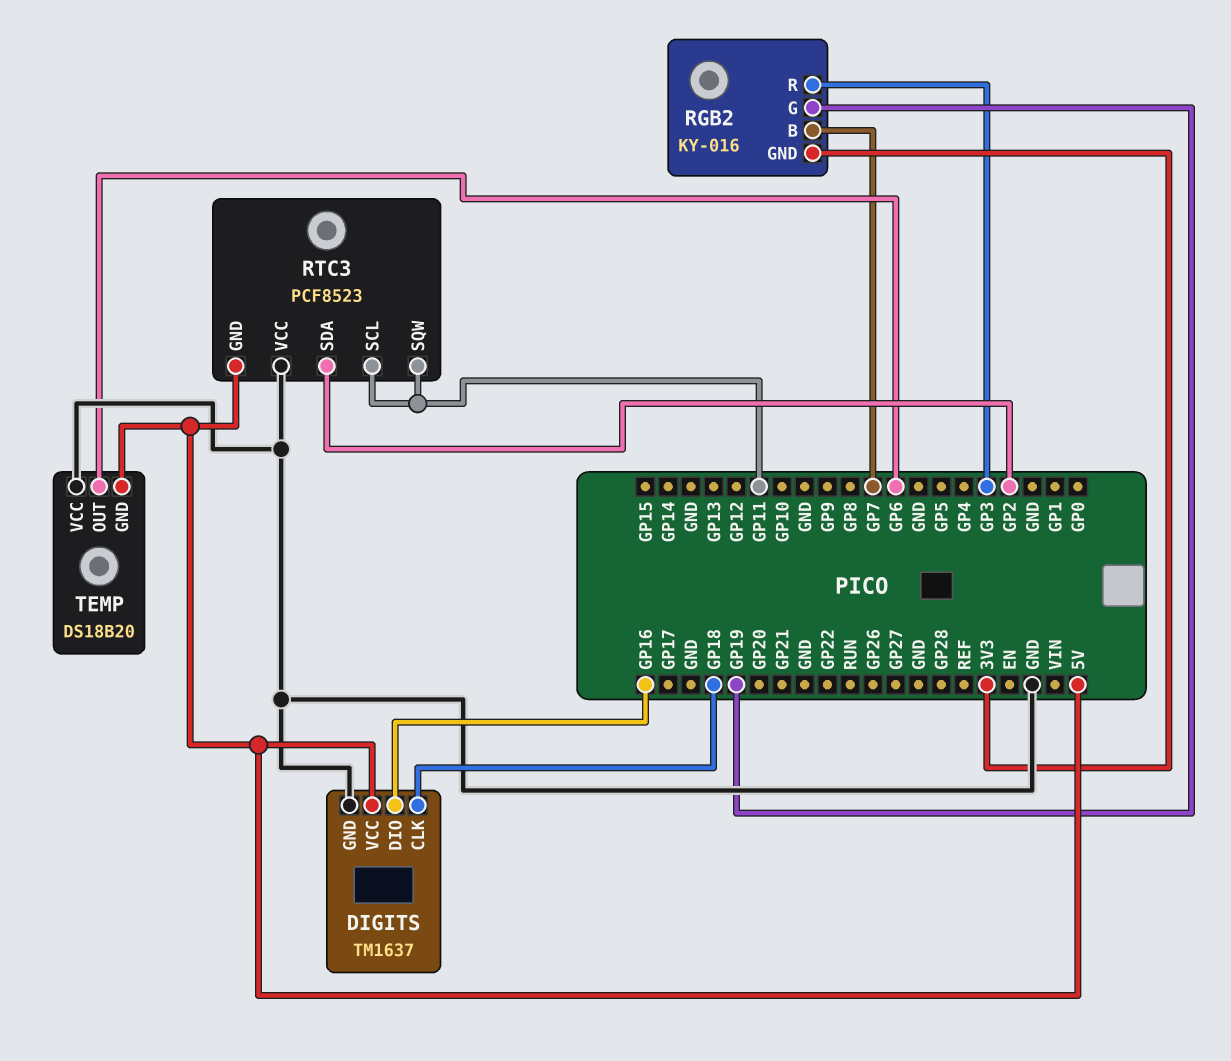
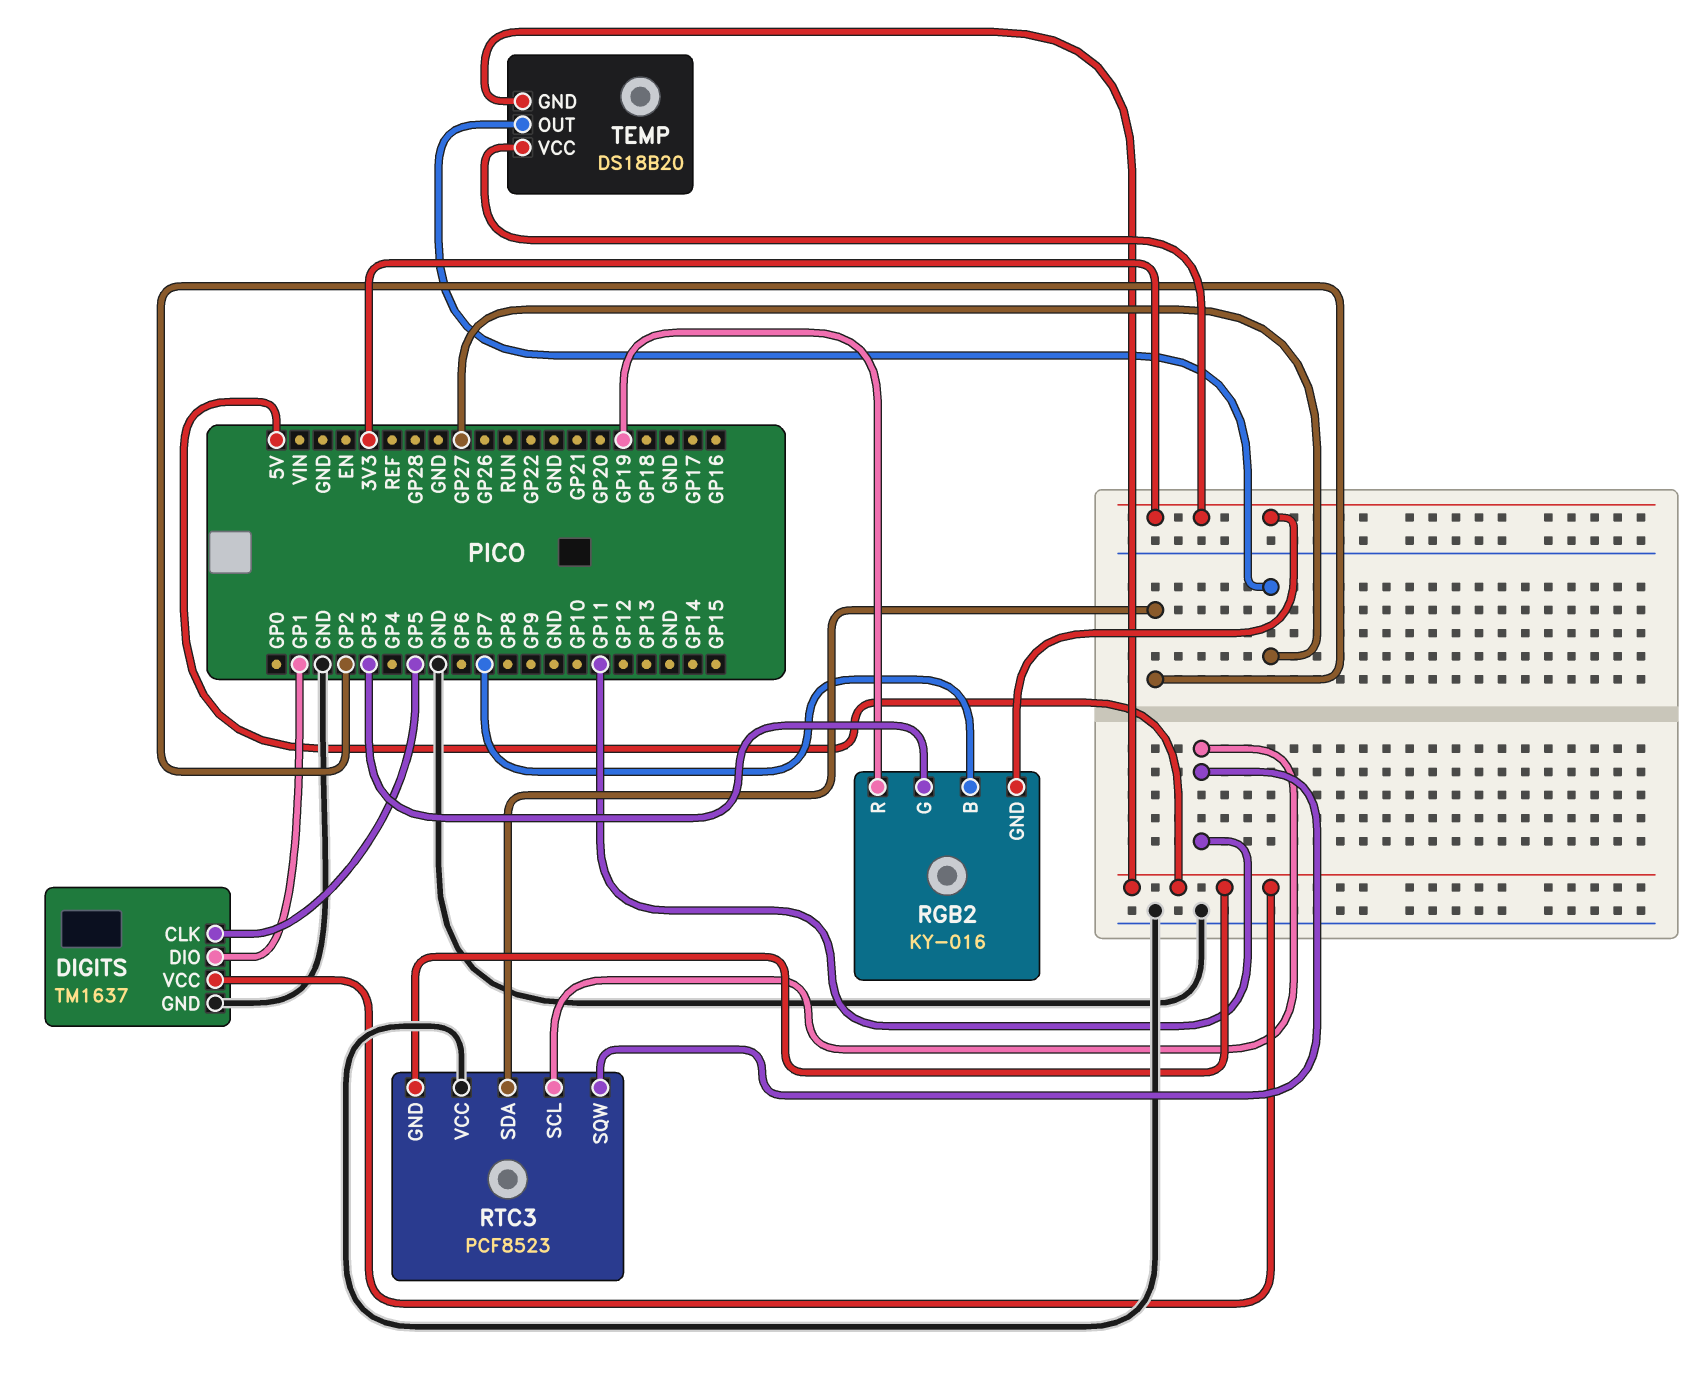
DIGITS pin CLK: GP18 -> GP5
DIGITS pin DIO: GP16 -> GP1
RGB2 pin G: GP19 -> GP3
RGB2 pin R: GP3 -> GP19
TEMP pin OUT: GP6 -> GP27
TEMP pin VCC: GND -> 3V3

